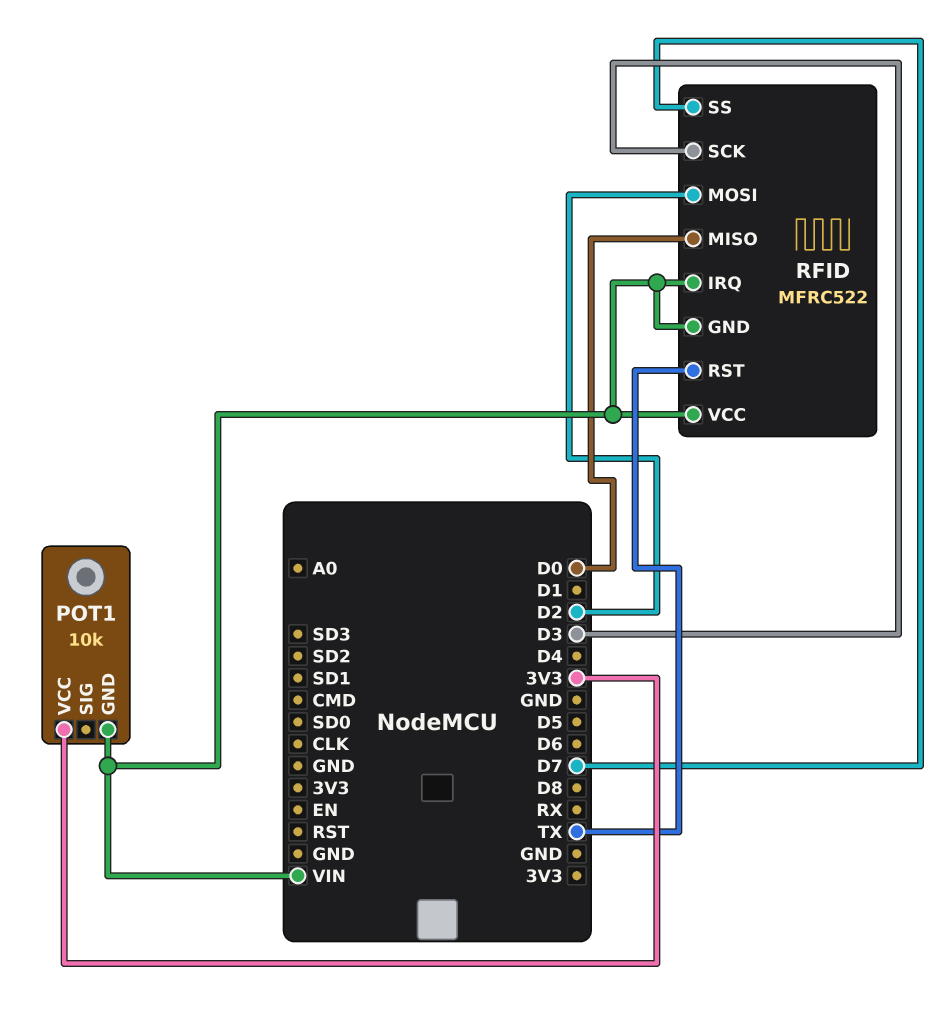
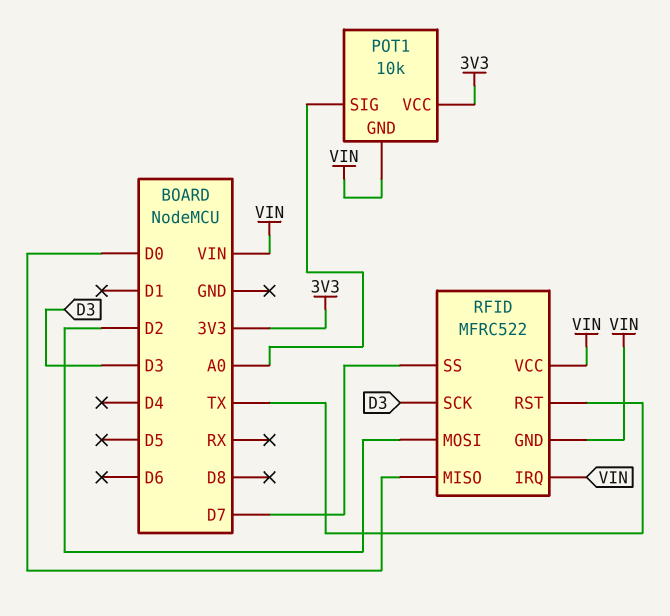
POT1 pin SIG: none -> A0

